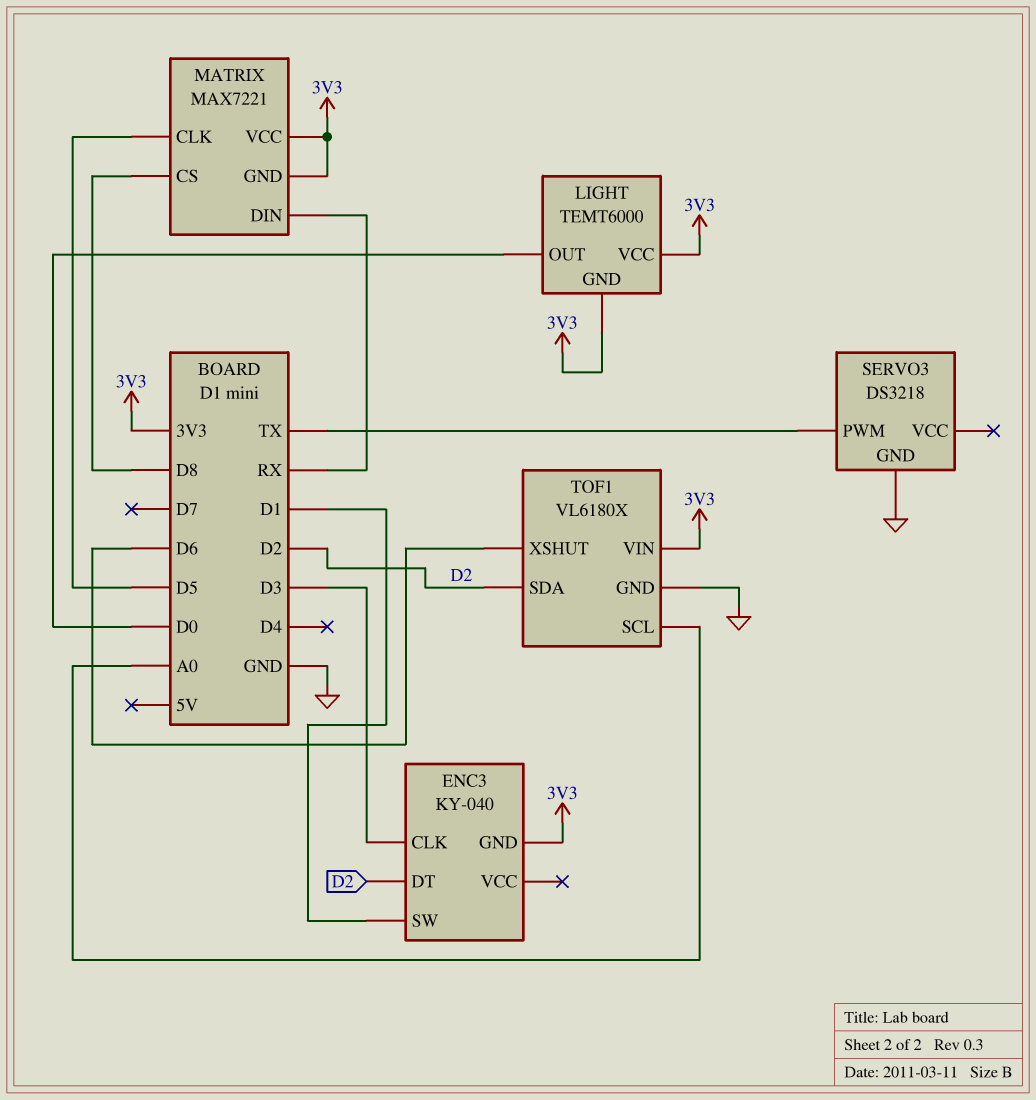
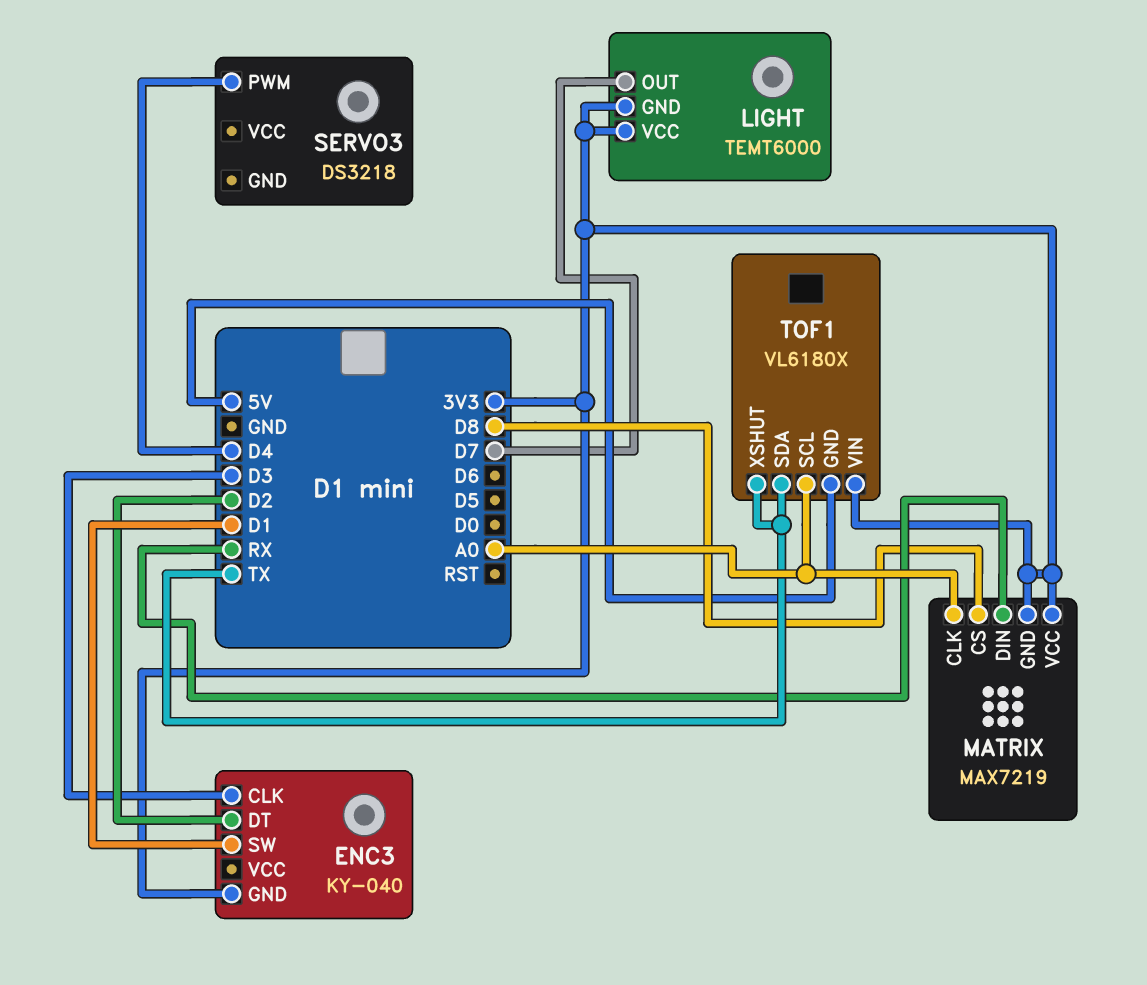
LIGHT pin OUT: D0 -> D7
MATRIX: MAX7221 -> MAX7219
MATRIX pin CLK: D5 -> A0
SERVO3 pin GND: GND -> none
SERVO3 pin PWM: TX -> D4
TOF1 pin GND: GND -> 5V
TOF1 pin SDA: D2 -> TX
TOF1 pin XSHUT: D6 -> TX

